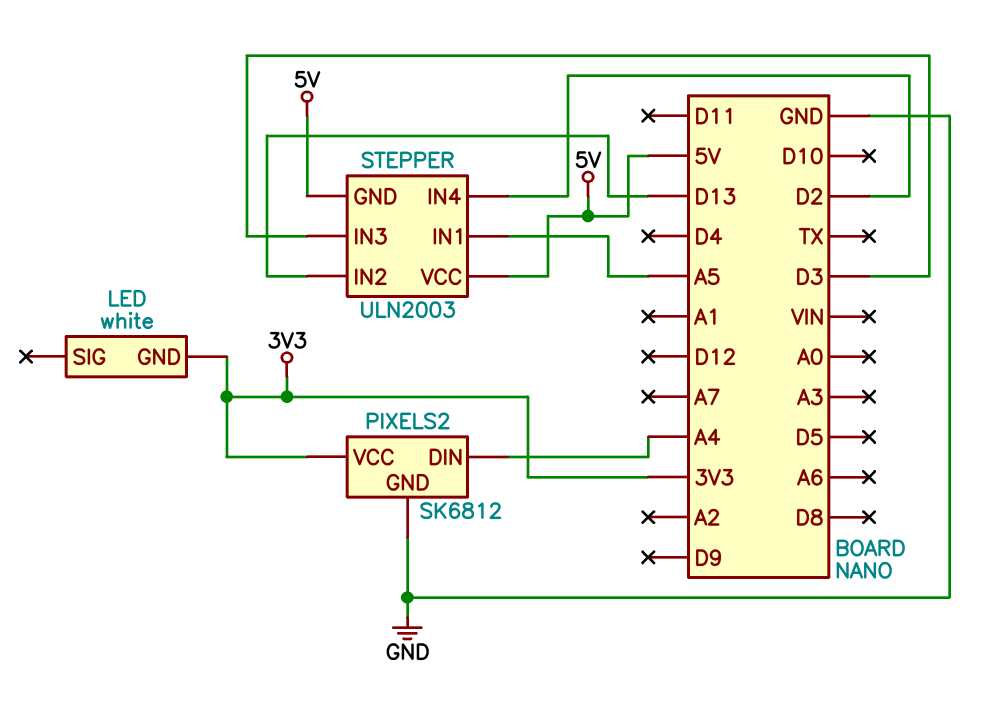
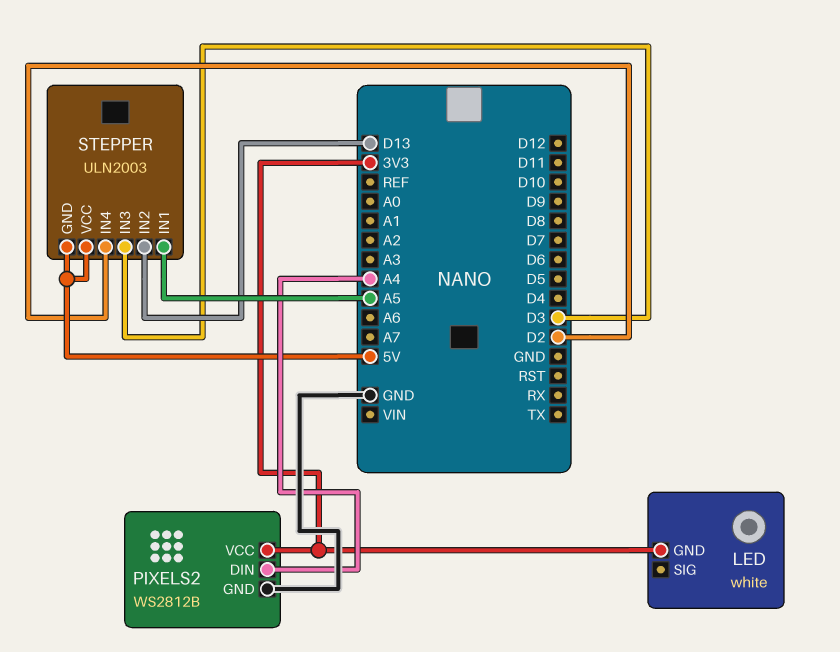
PIXELS2: SK6812 -> WS2812B

